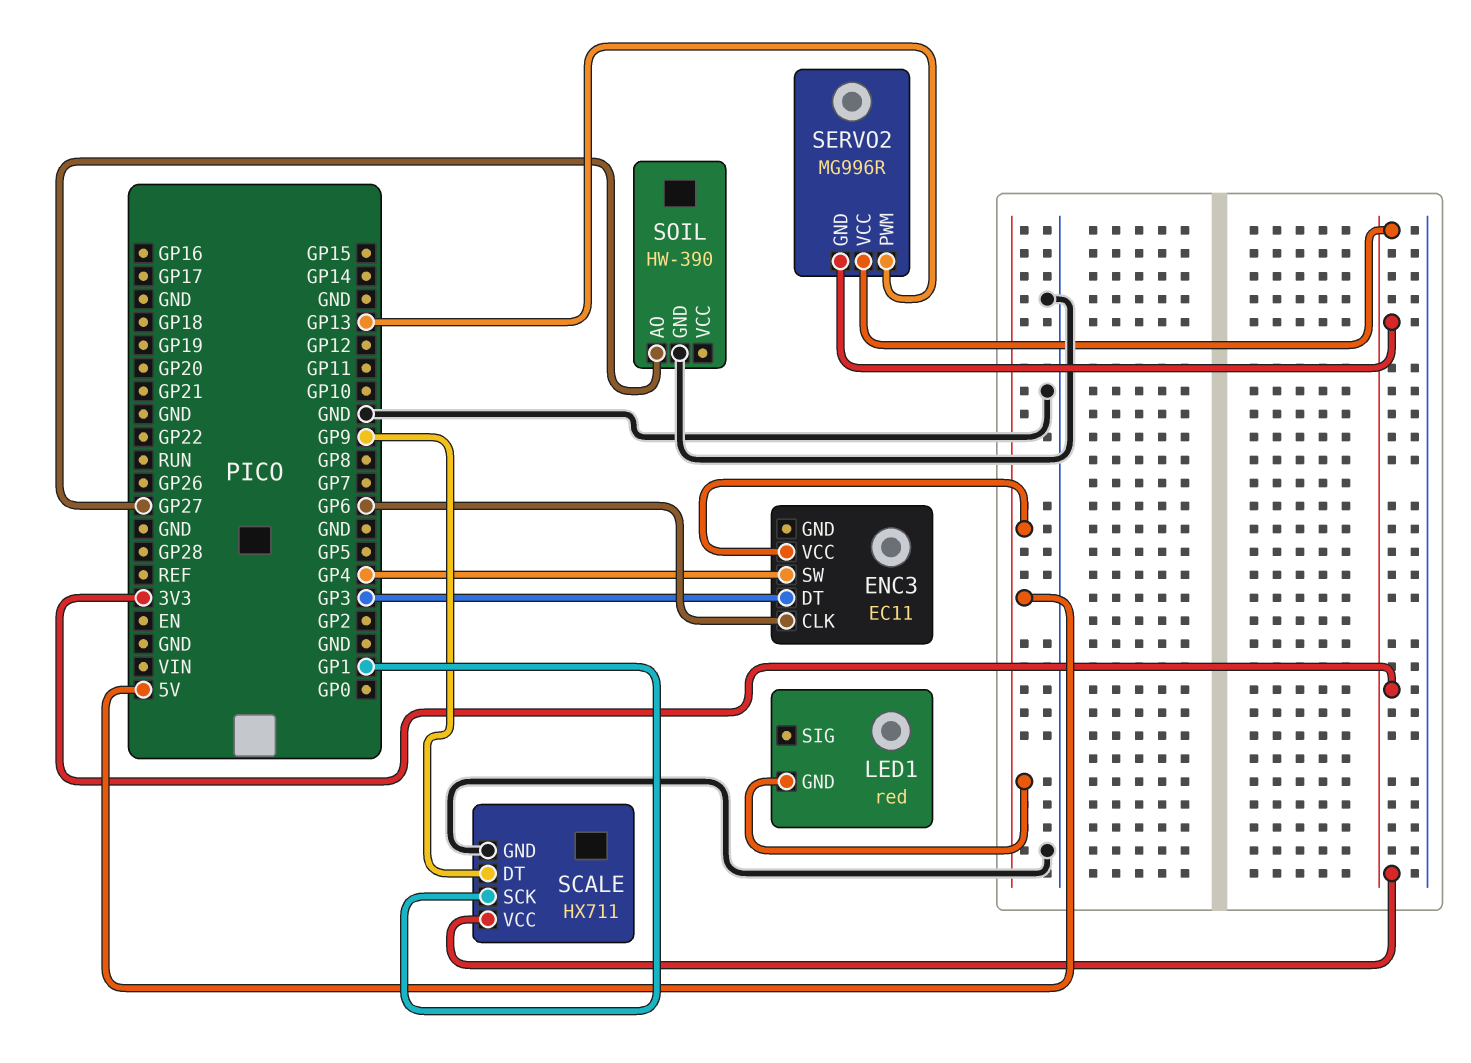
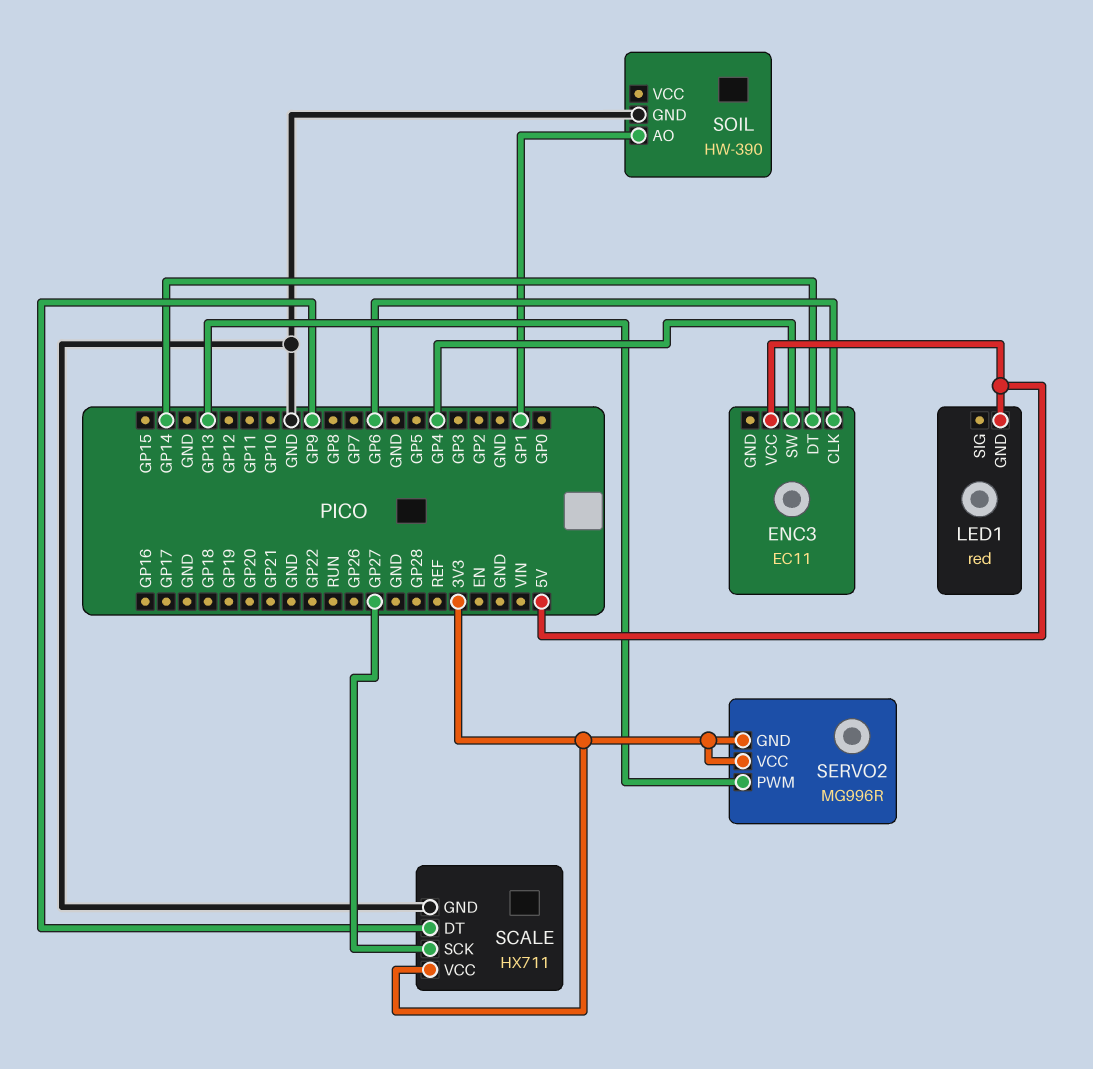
ENC3 pin DT: GP3 -> GP14
SCALE pin SCK: GP1 -> GP27
SOIL pin AO: GP27 -> GP1

